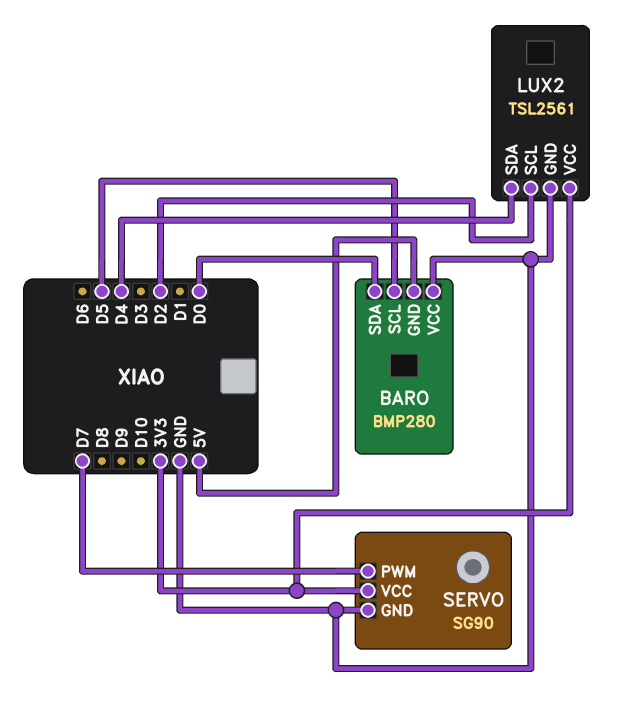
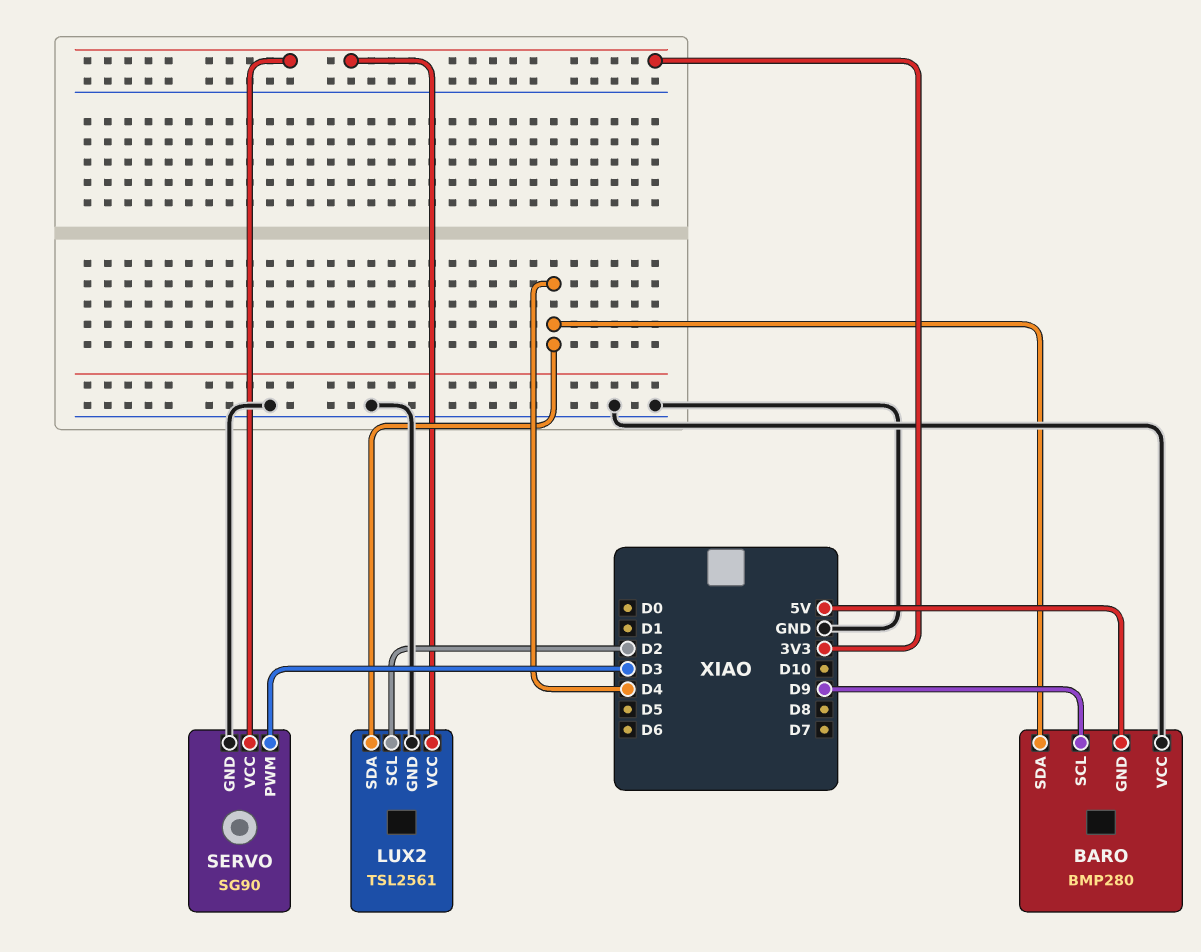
BARO pin SCL: D5 -> D9
BARO pin SDA: D0 -> D4
SERVO pin PWM: D7 -> D3

